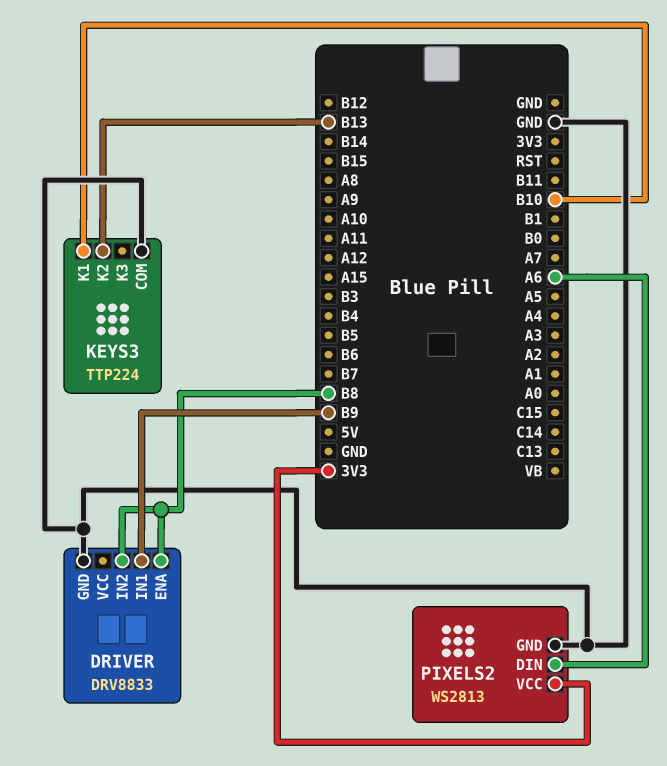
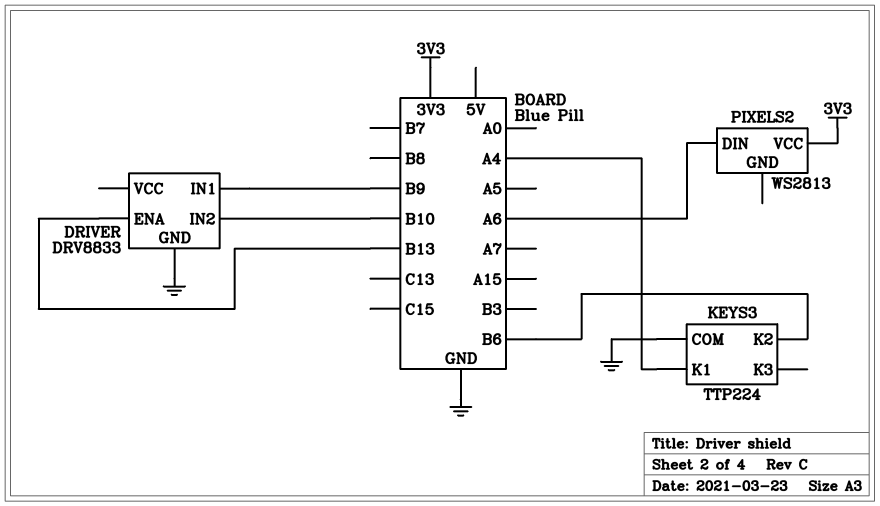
DRIVER pin ENA: B8 -> B13
DRIVER pin IN2: B8 -> B10
KEYS3 pin K1: B10 -> A4
KEYS3 pin K2: B13 -> B6
PIXELS2 pin GND: GND -> none

